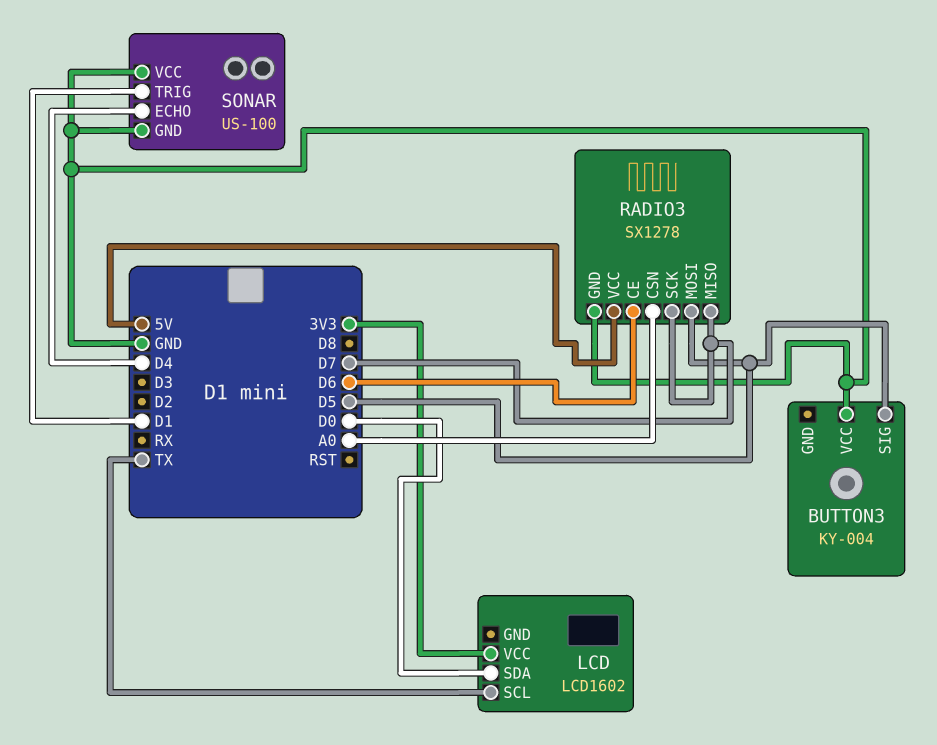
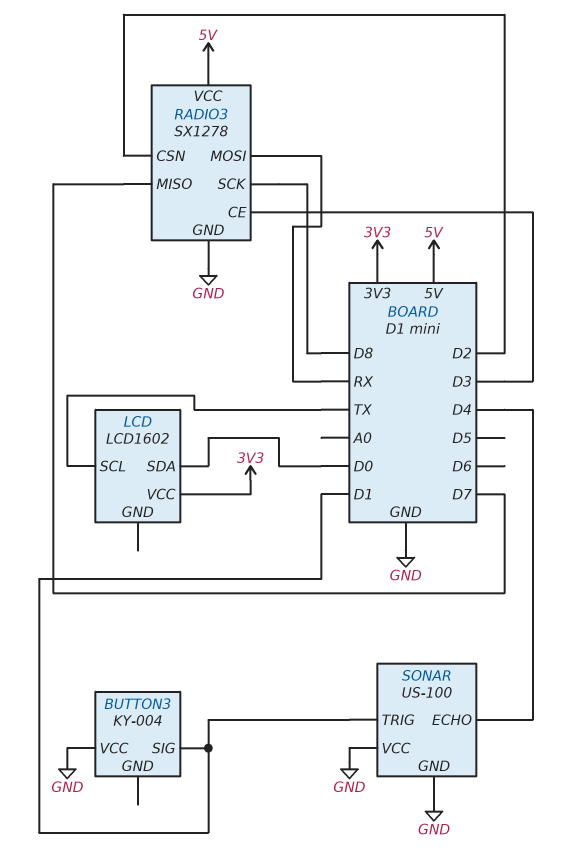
BUTTON3 pin SIG: D5 -> D1
RADIO3 pin CE: D6 -> D3
RADIO3 pin CSN: A0 -> D2
RADIO3 pin MOSI: D5 -> RX
RADIO3 pin SCK: D7 -> D8

